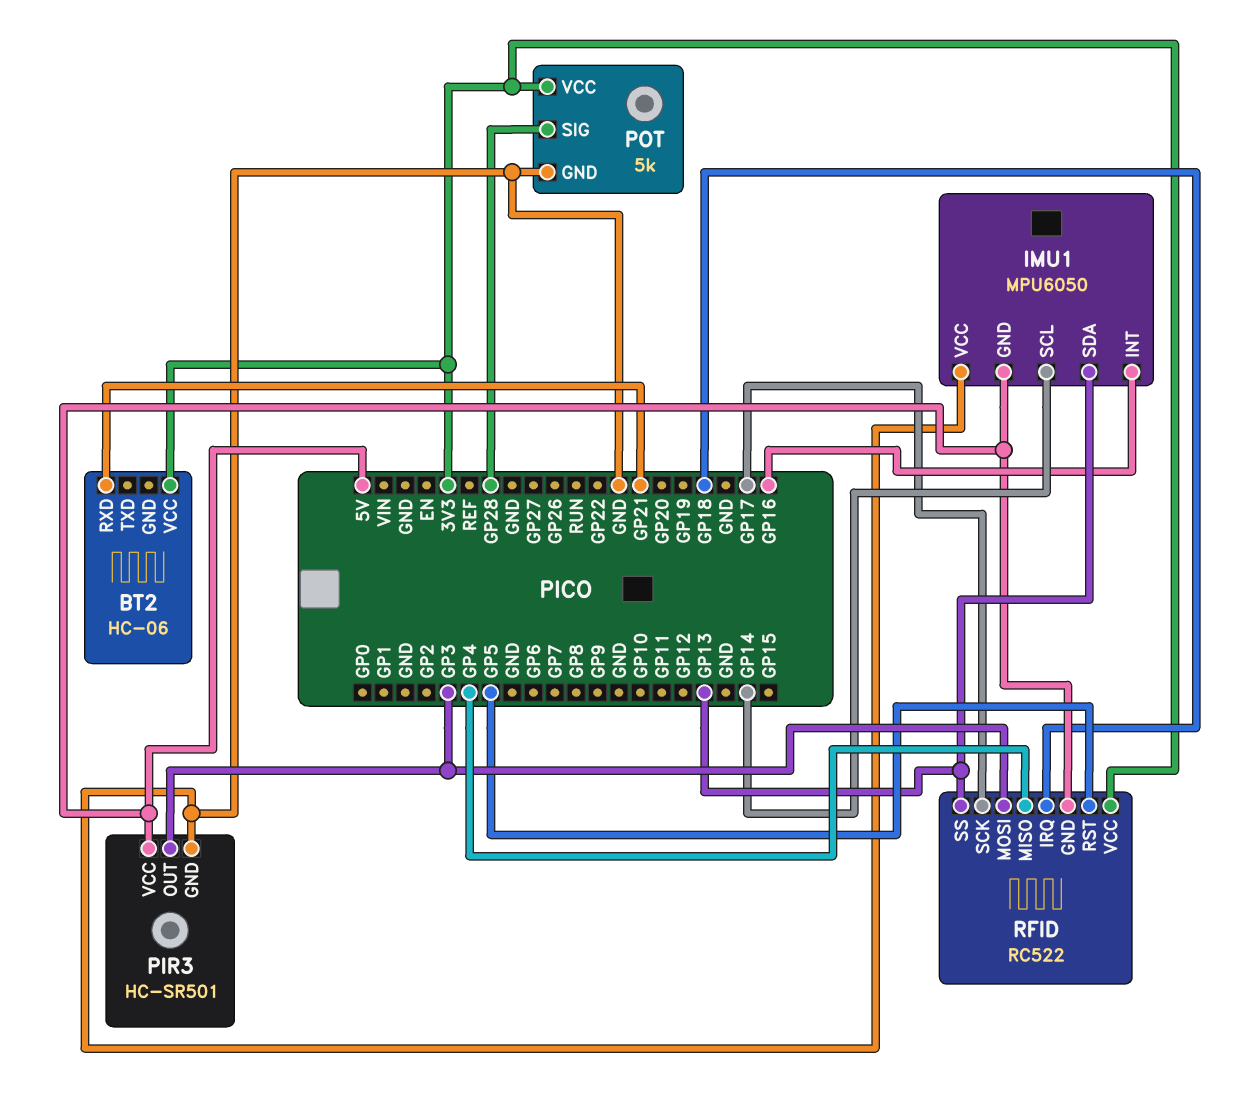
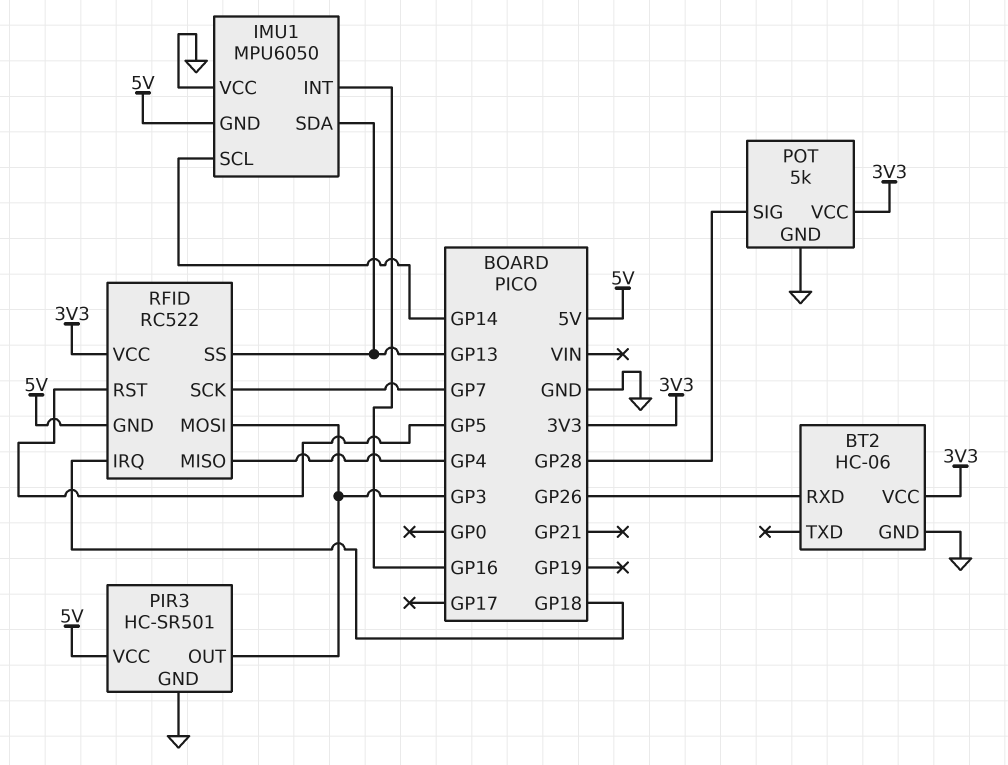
BT2 pin GND: none -> GND
BT2 pin RXD: GP21 -> GP26
RFID pin SCK: GP17 -> GP7

